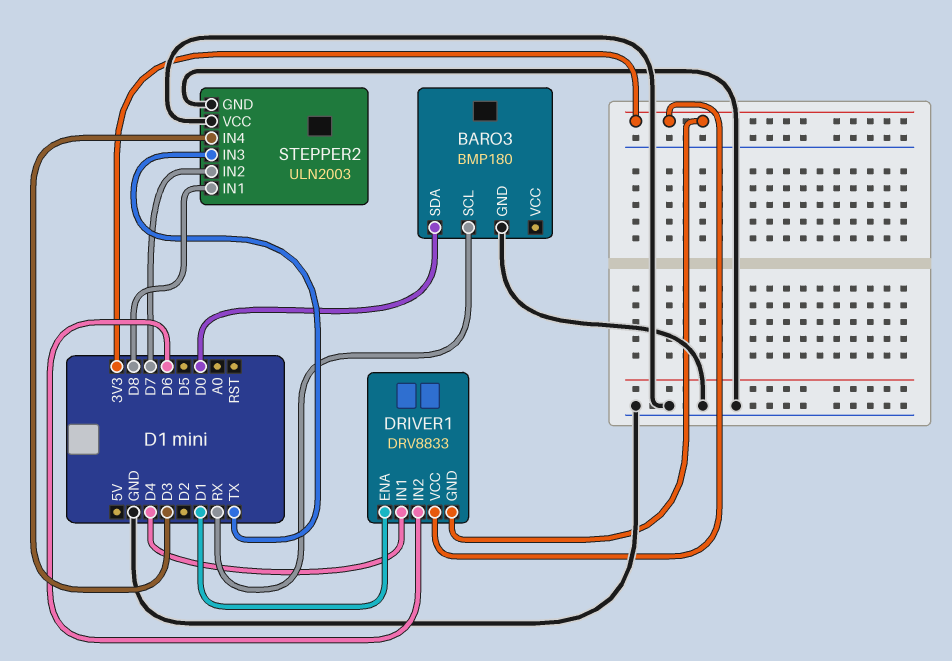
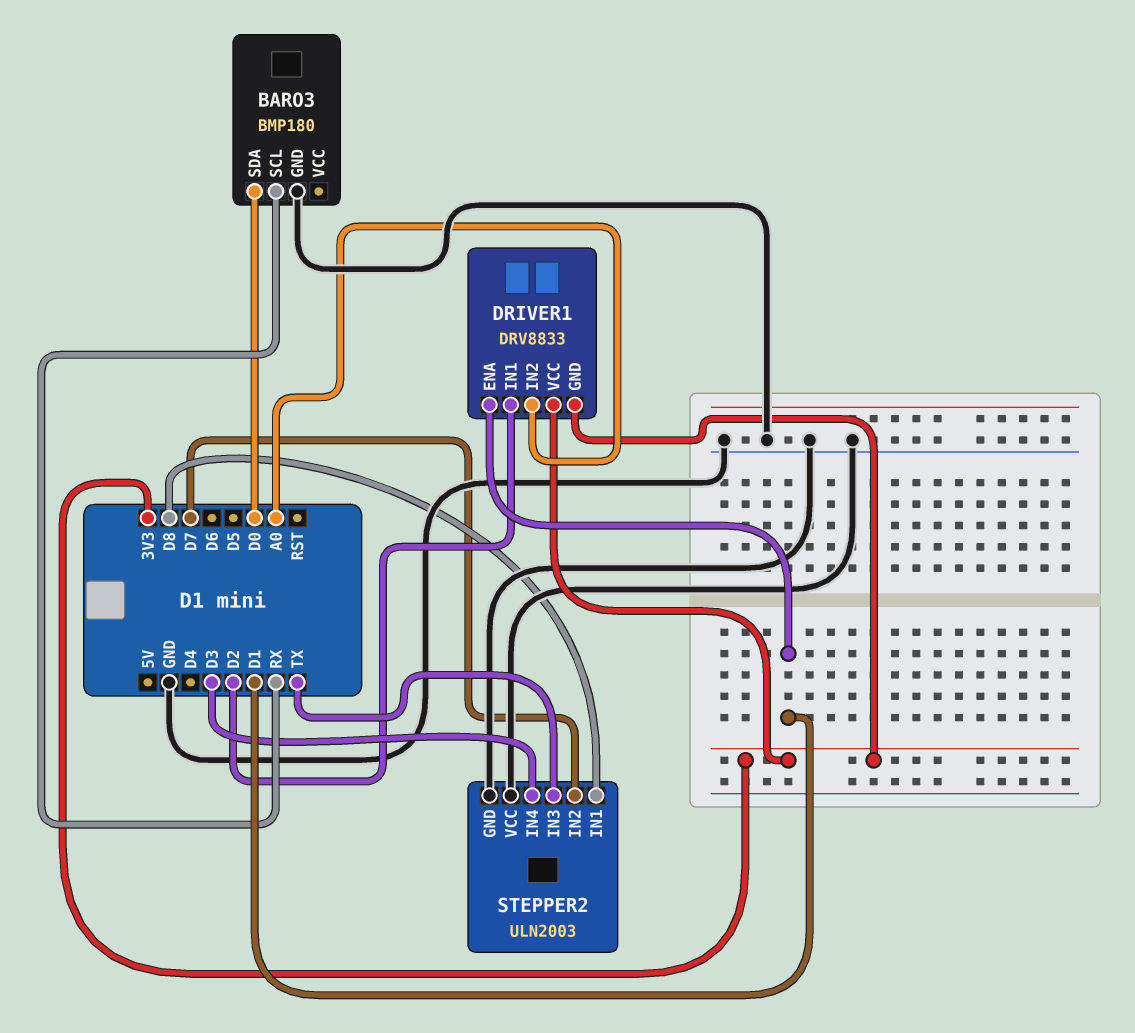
DRIVER1 pin IN1: D4 -> D2
DRIVER1 pin IN2: D6 -> A0

